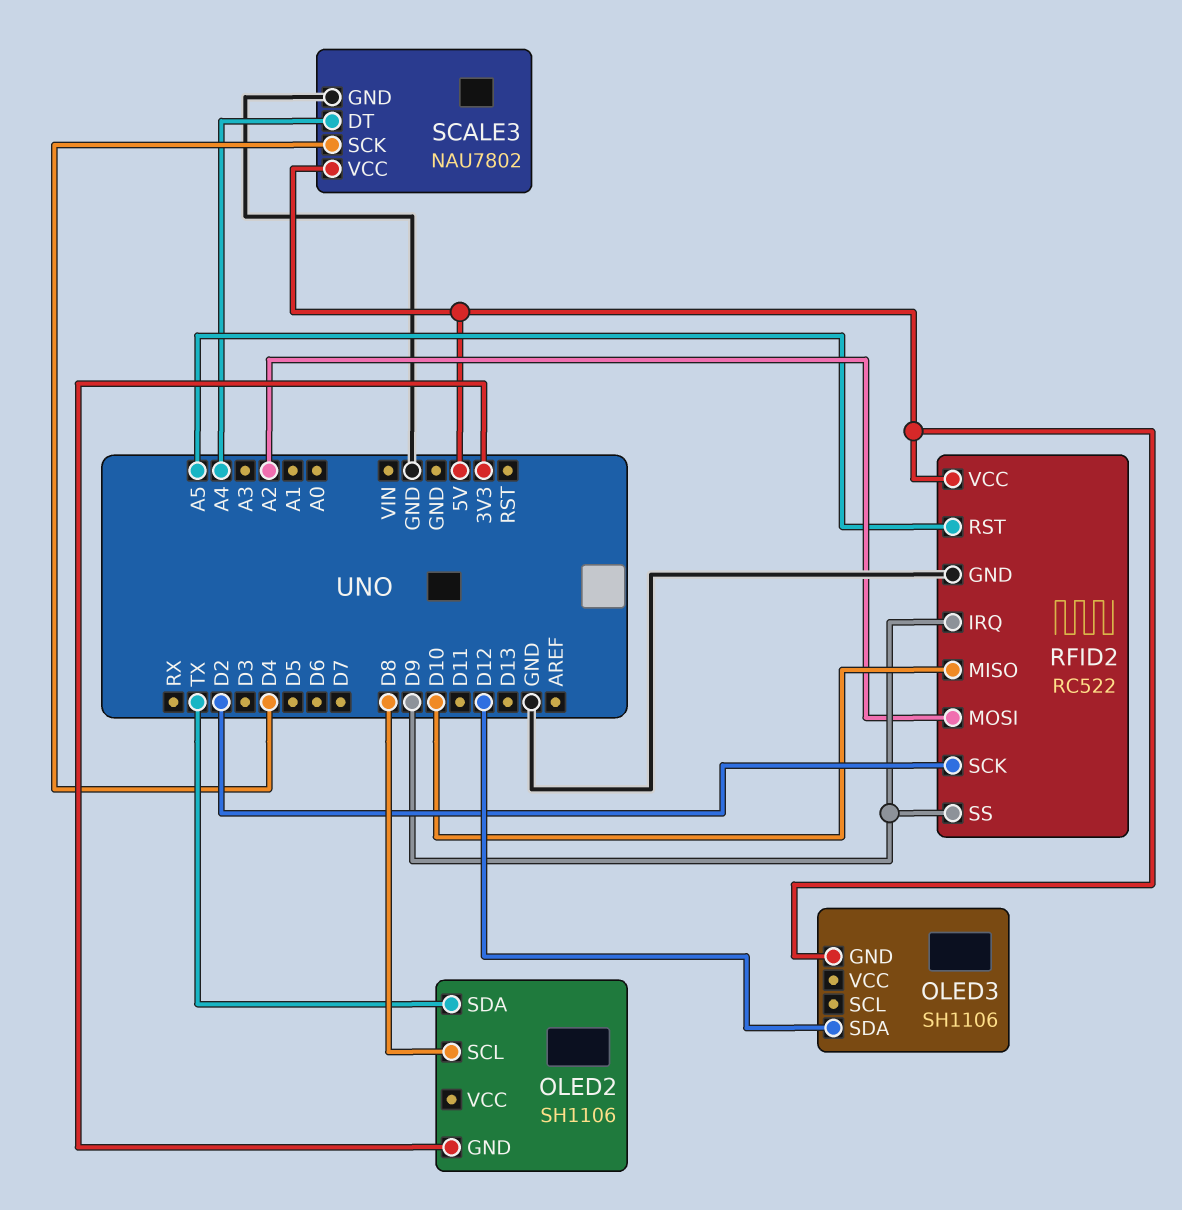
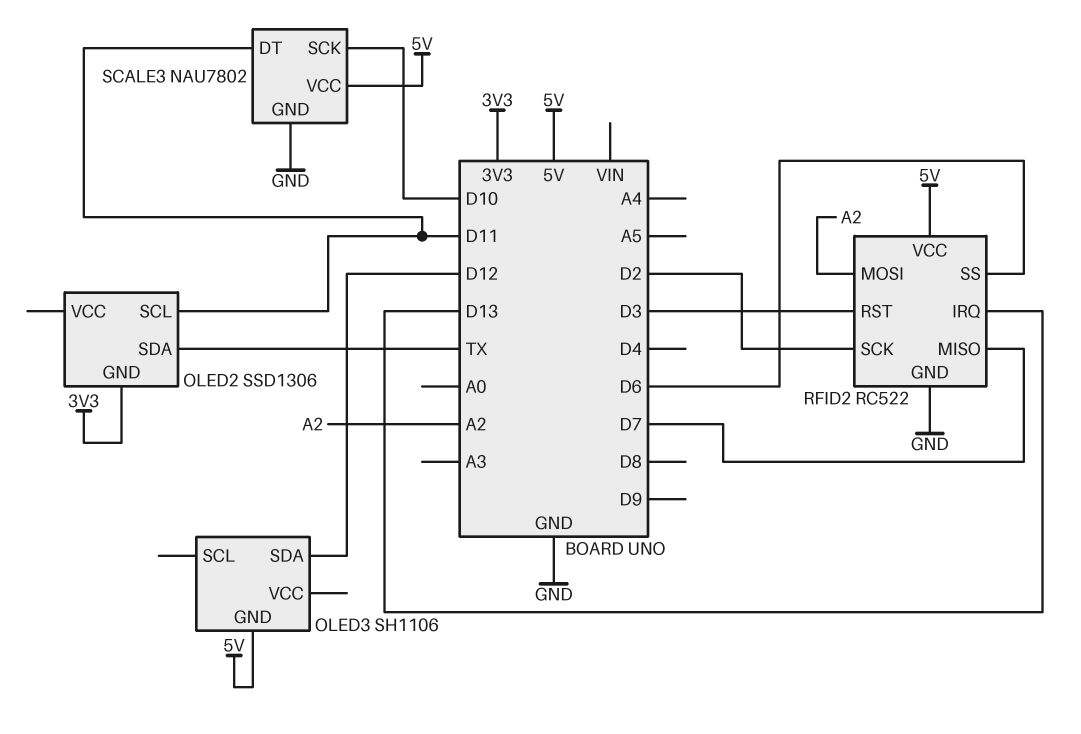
OLED2: SH1106 -> SSD1306
OLED2 pin SCL: D8 -> D11
RFID2 pin IRQ: D9 -> D13
RFID2 pin MISO: D10 -> D7
RFID2 pin RST: A5 -> D3
RFID2 pin SS: D9 -> D6
SCALE3 pin DT: A4 -> D11
SCALE3 pin SCK: D4 -> D10

